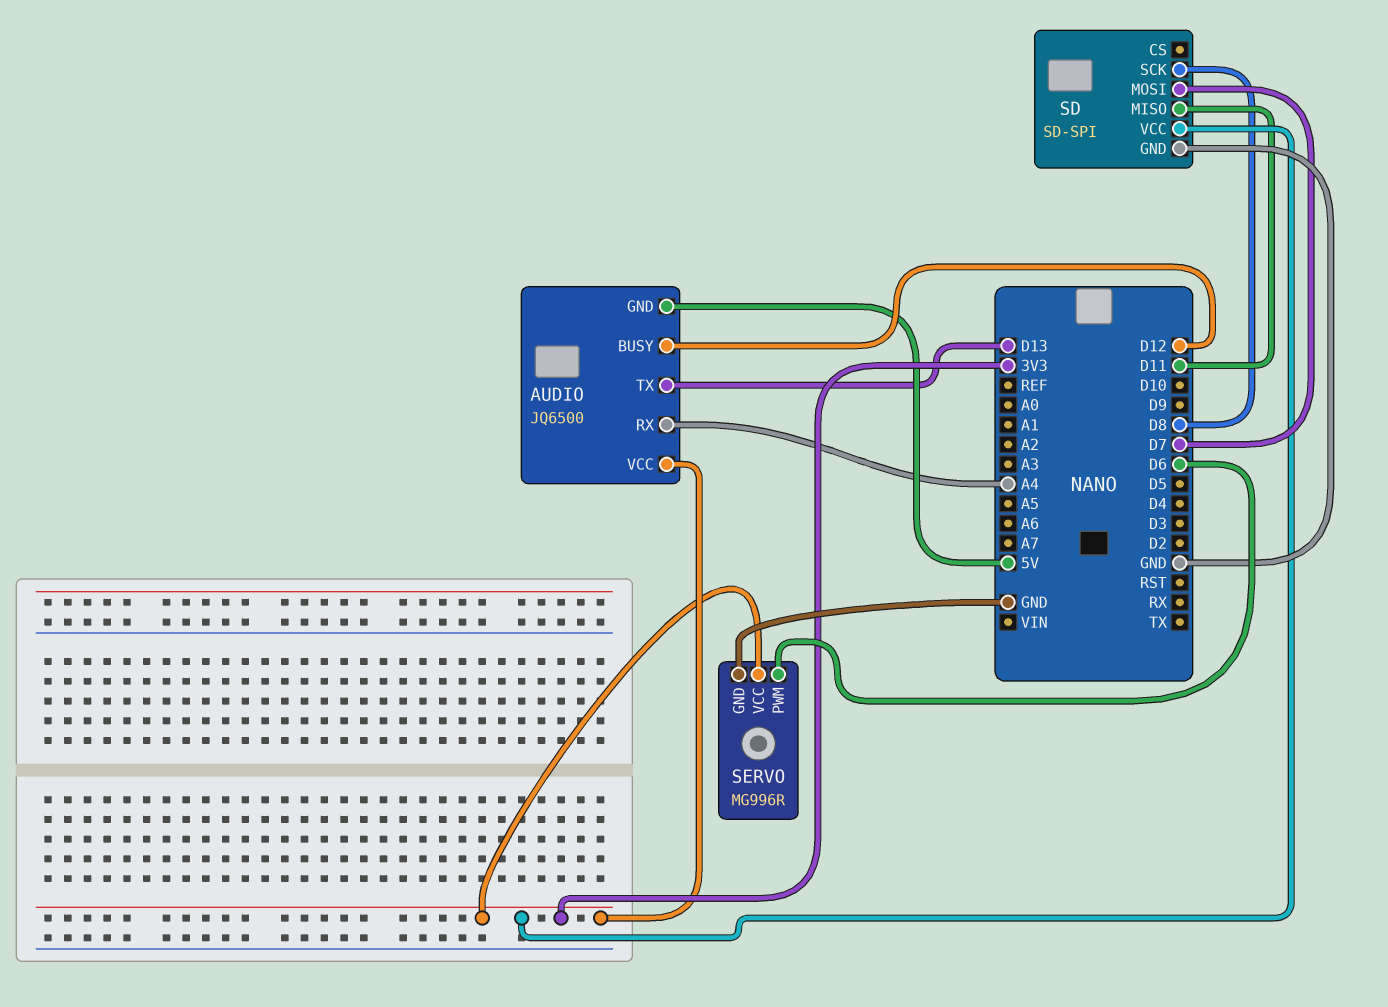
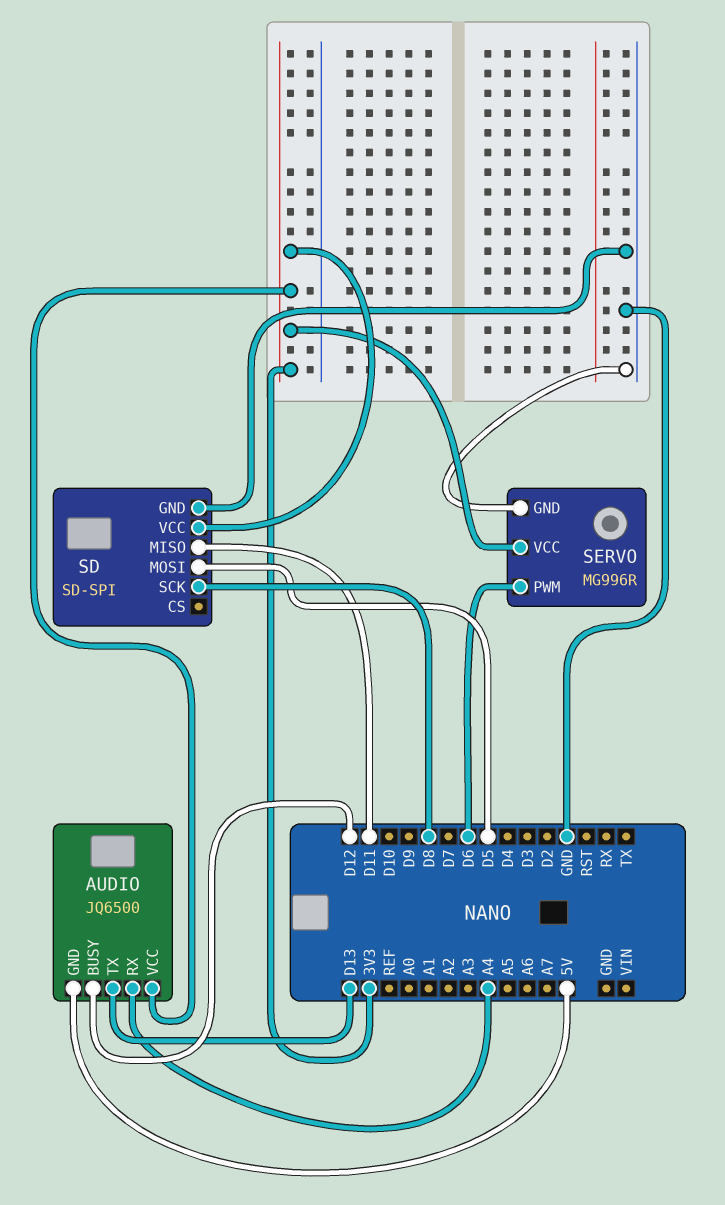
SD pin MOSI: D7 -> D5

